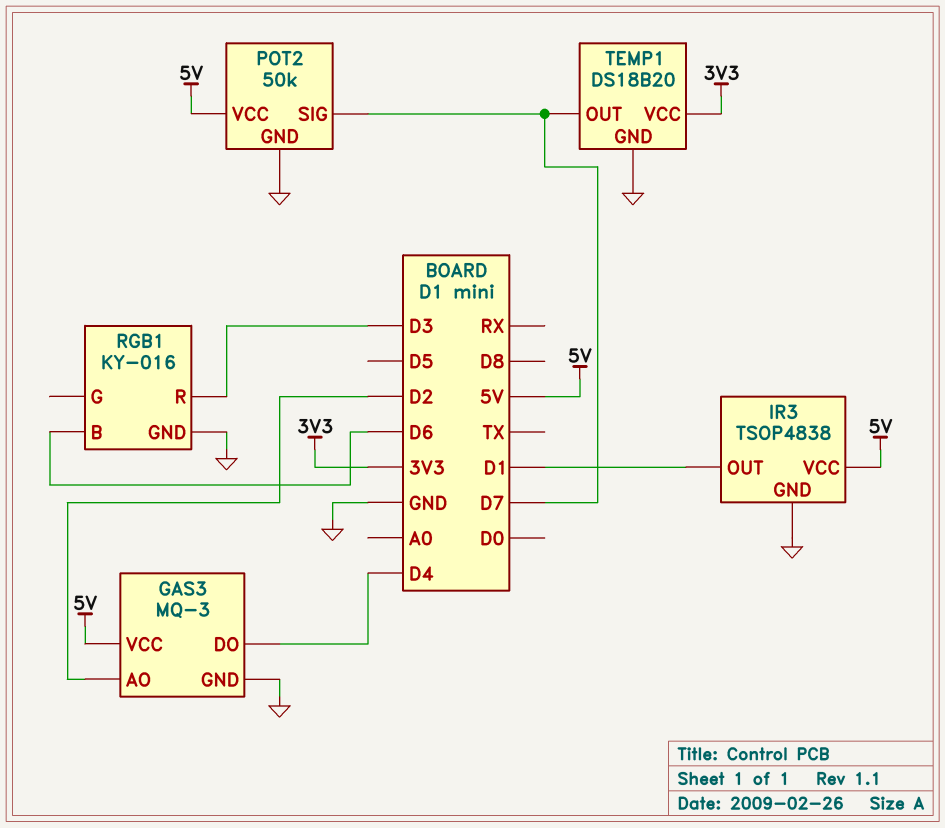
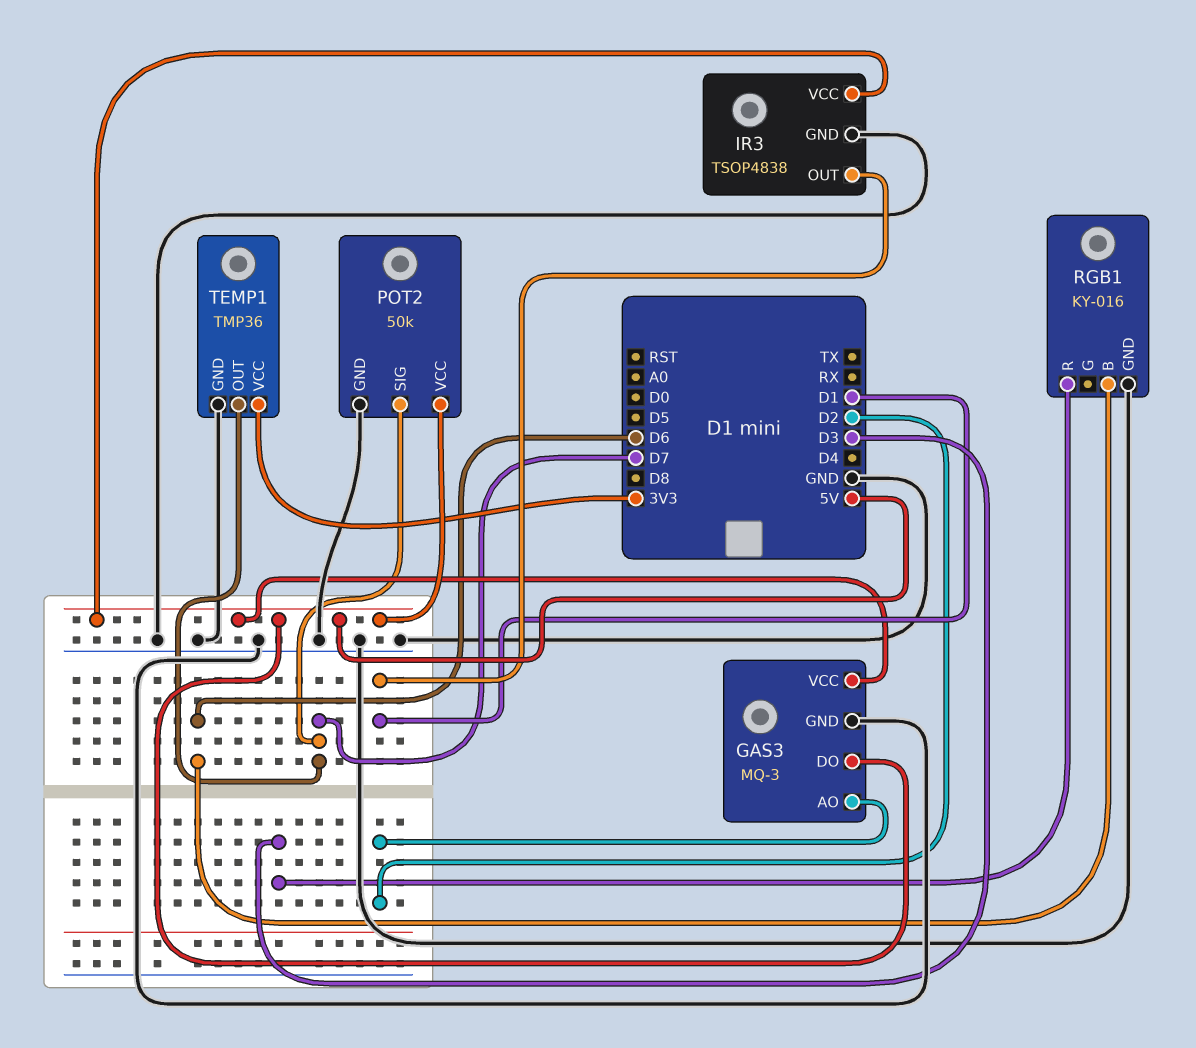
GAS3 pin DO: D4 -> 5V
TEMP1: DS18B20 -> TMP36

